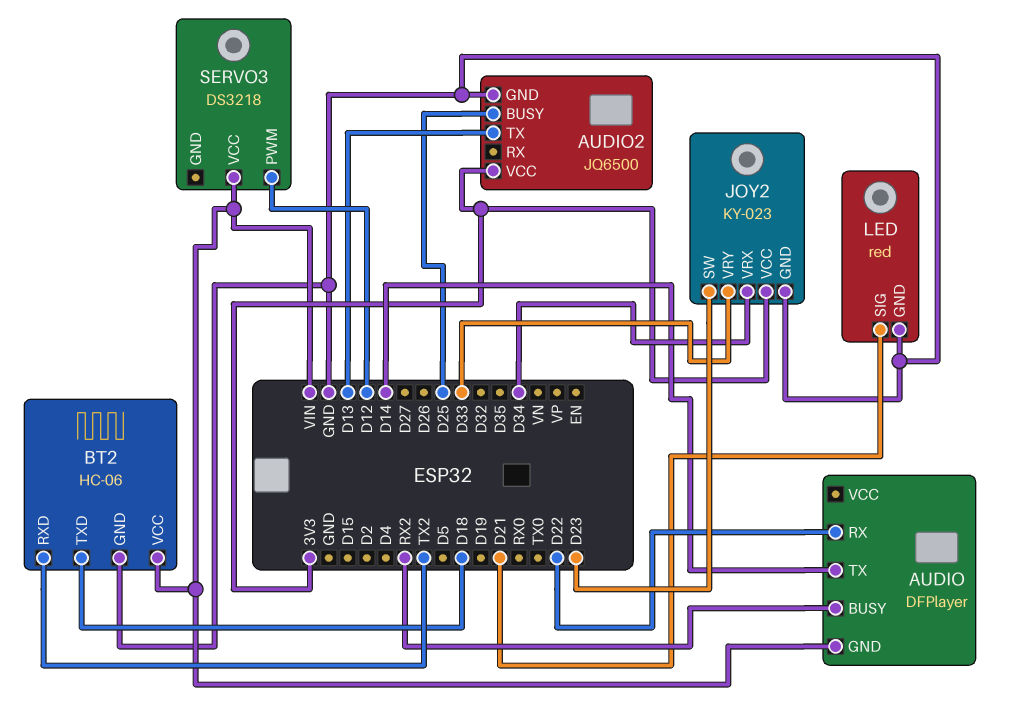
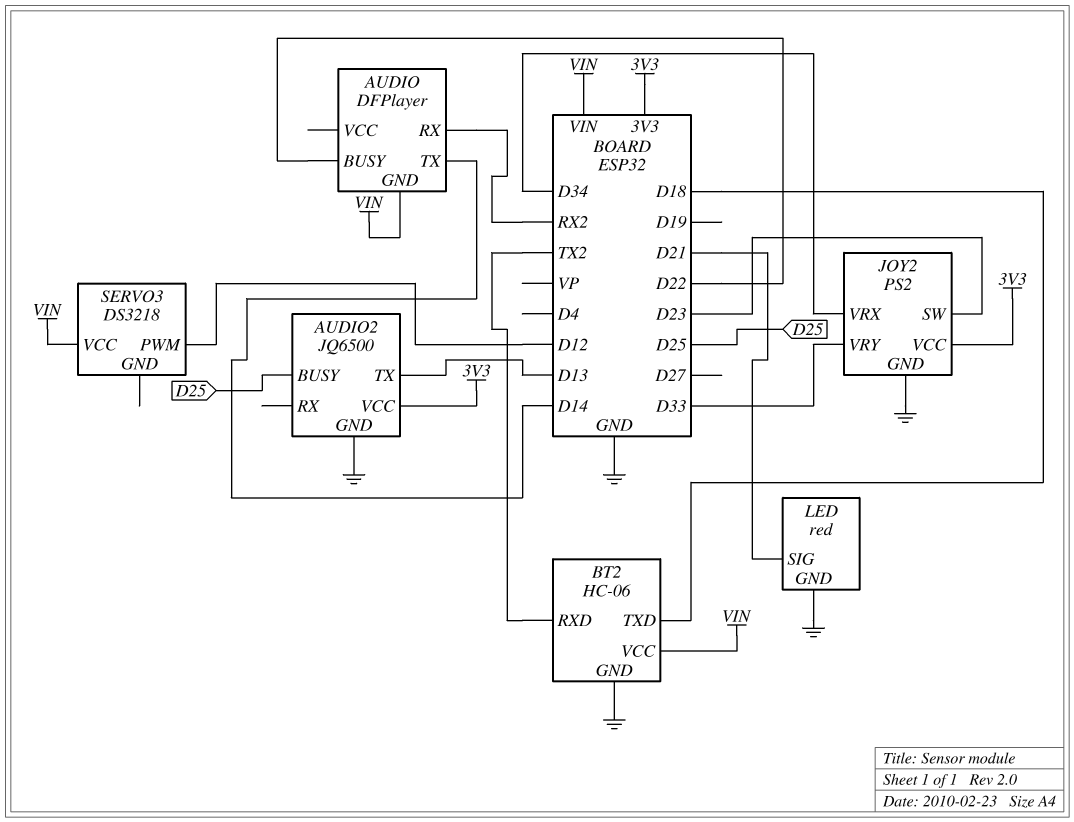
AUDIO pin BUSY: RX2 -> D22
AUDIO pin RX: D22 -> RX2
JOY2: KY-023 -> PS2

